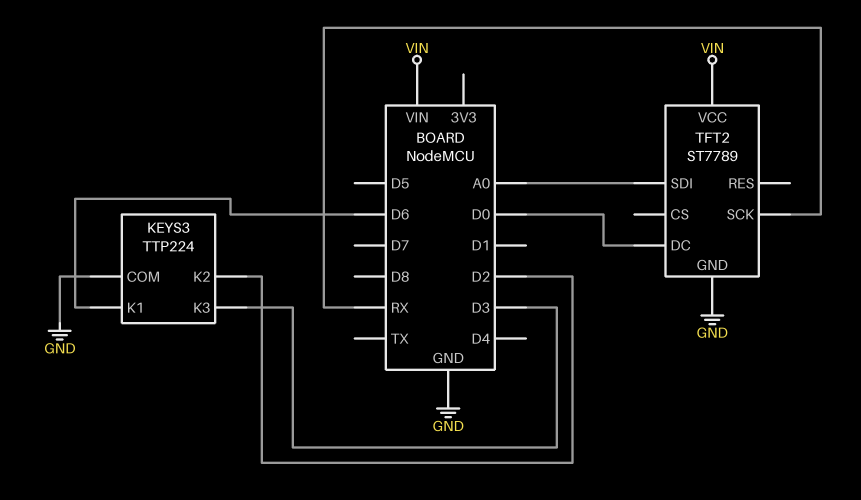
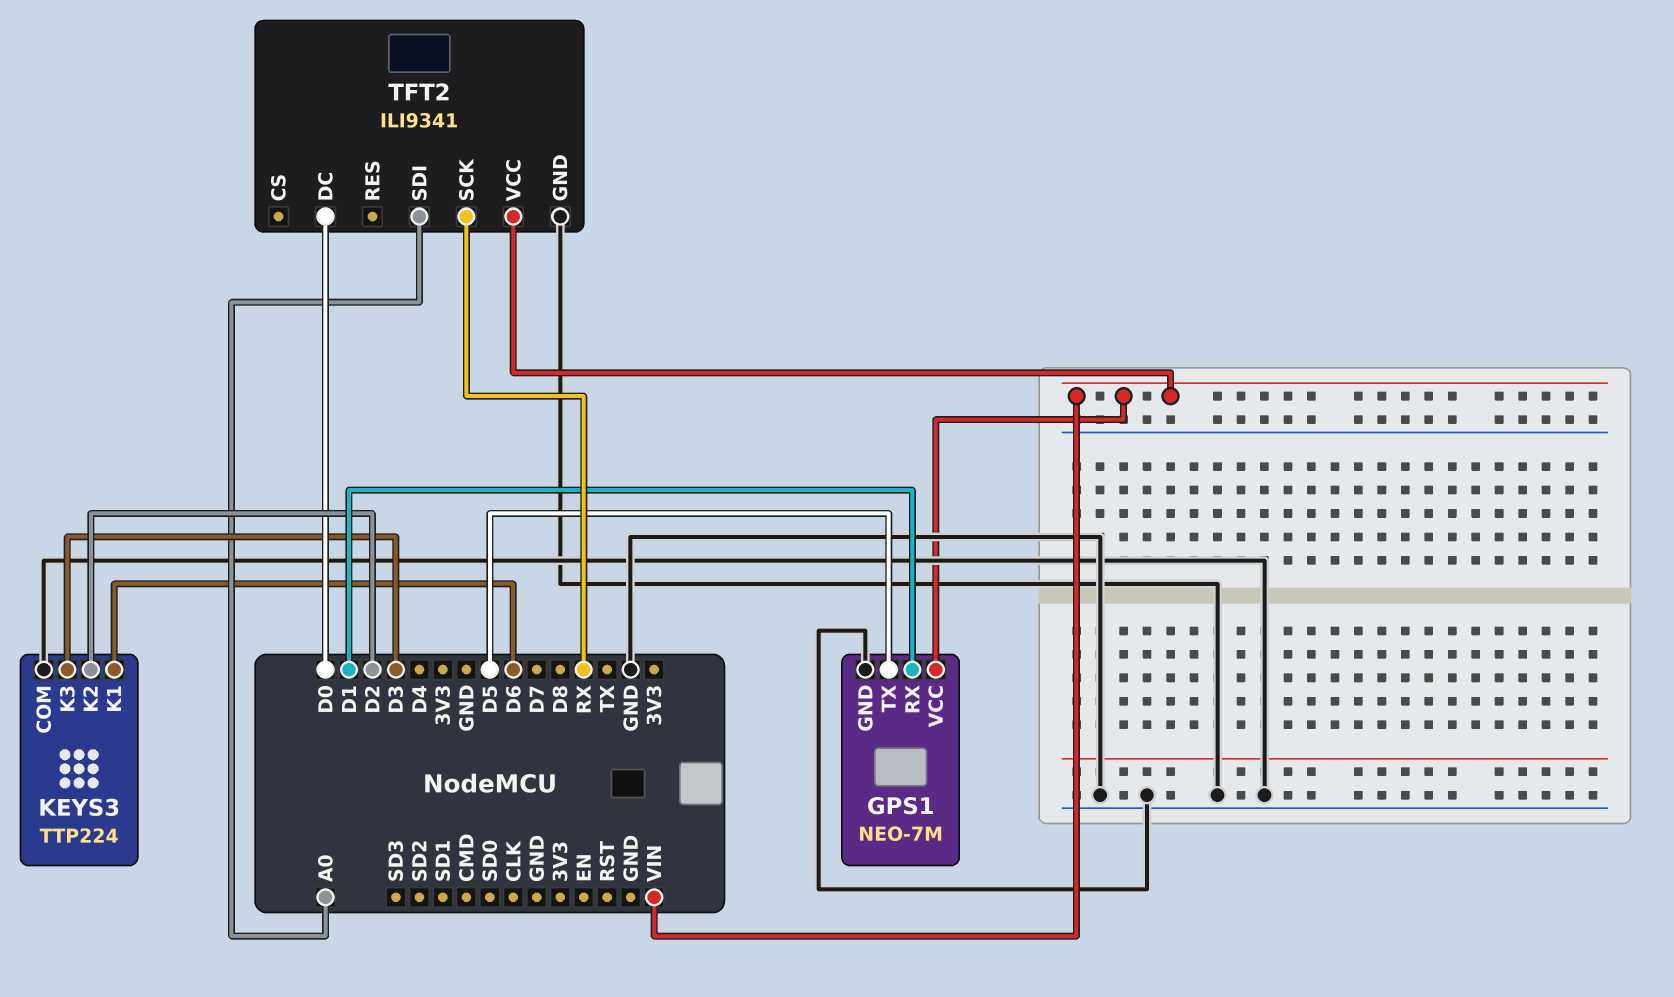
GPS1: none -> NEO-7M
GPS1 pin GND: none -> GND
GPS1 pin RX: none -> D1
GPS1 pin TX: none -> D5
GPS1 pin VCC: none -> VIN
TFT2: ST7789 -> ILI9341

